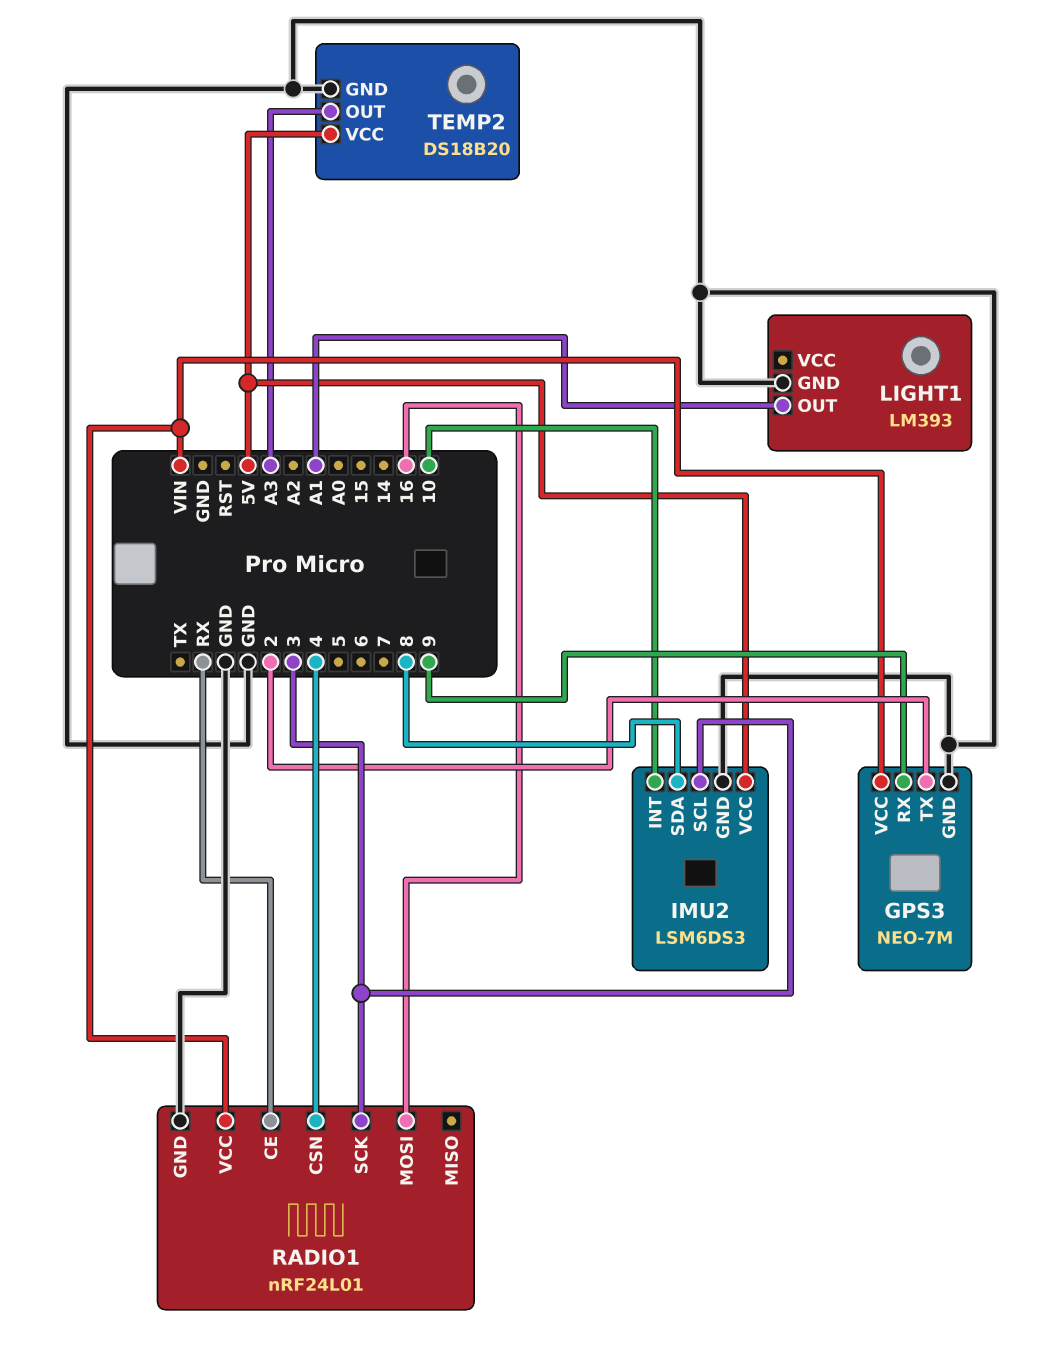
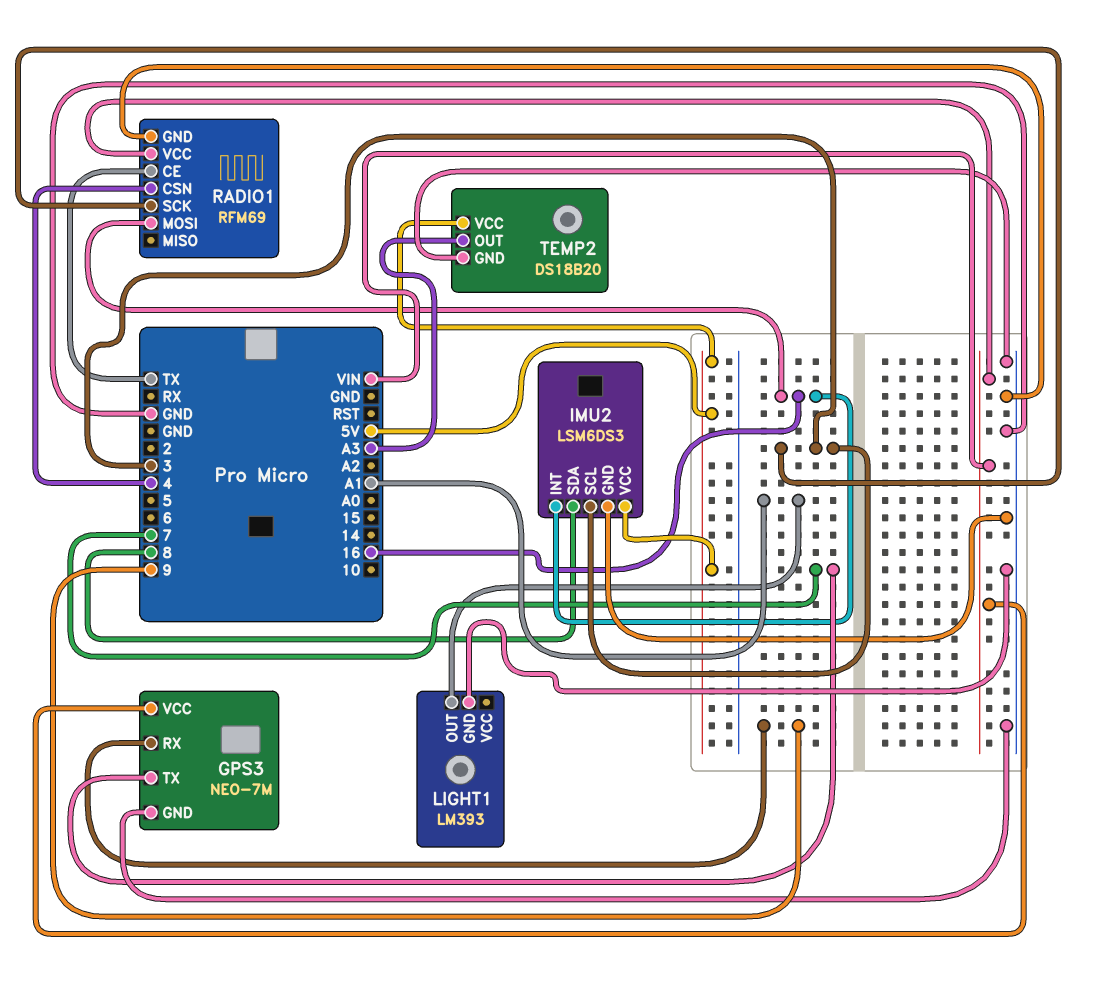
GPS3 pin TX: 2 -> 7
IMU2 pin INT: 10 -> 16
RADIO1: nRF24L01 -> RFM69
RADIO1 pin CE: RX -> TX

